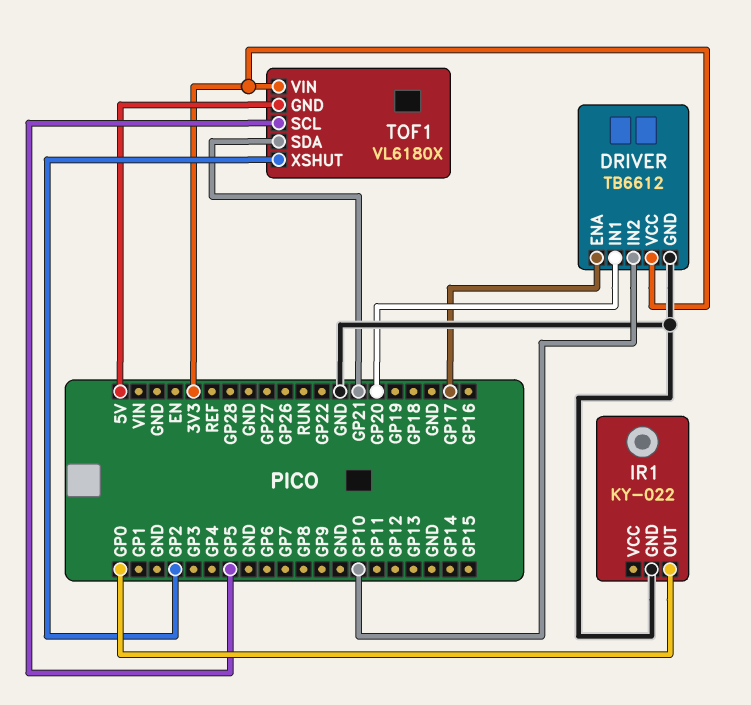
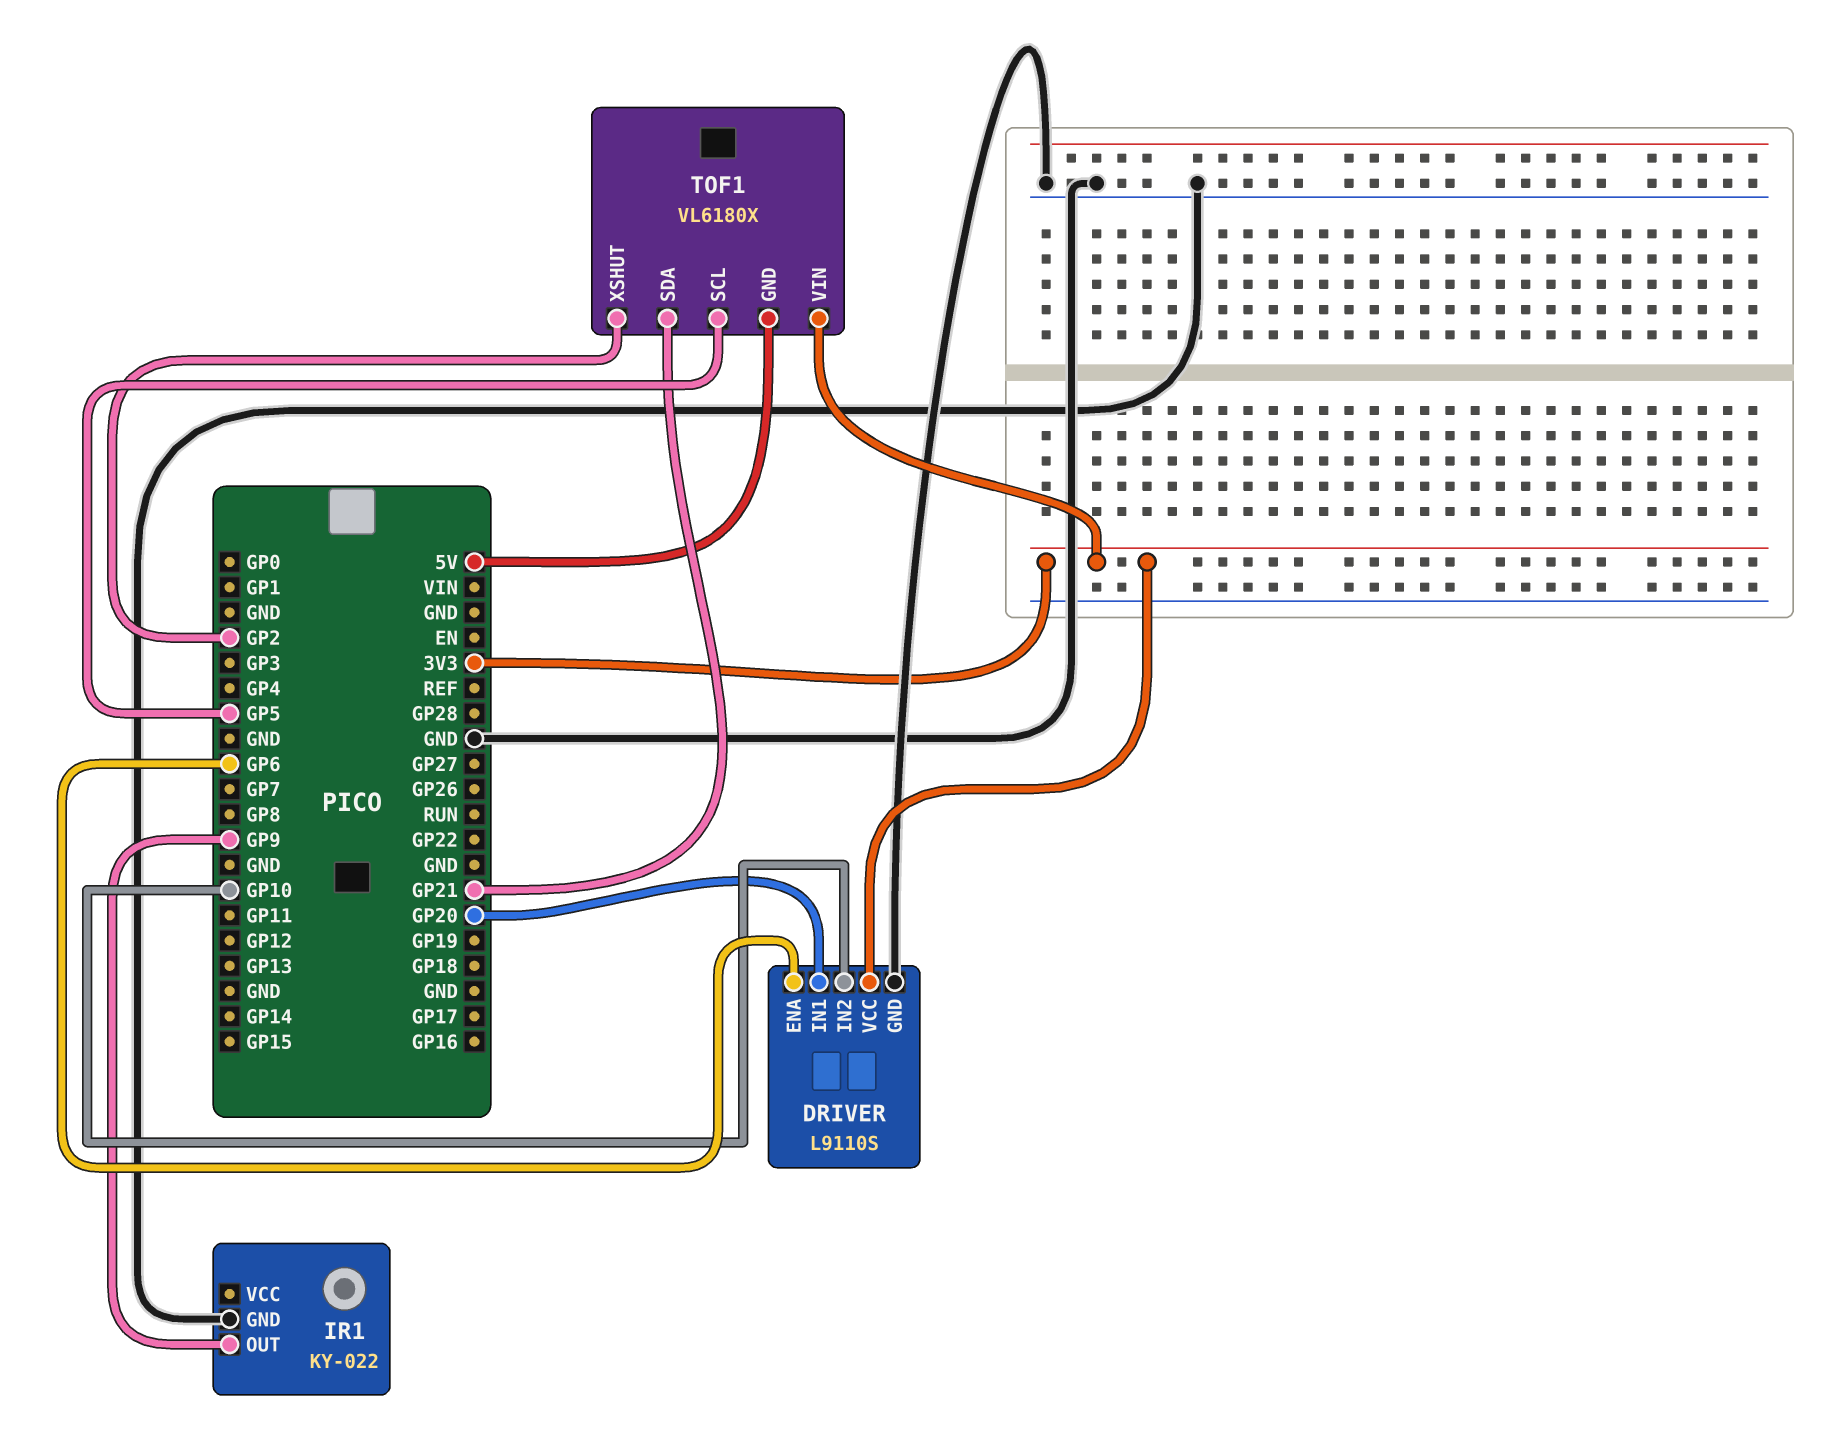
DRIVER: TB6612 -> L9110S
DRIVER pin ENA: GP17 -> GP6
IR1 pin OUT: GP0 -> GP9

